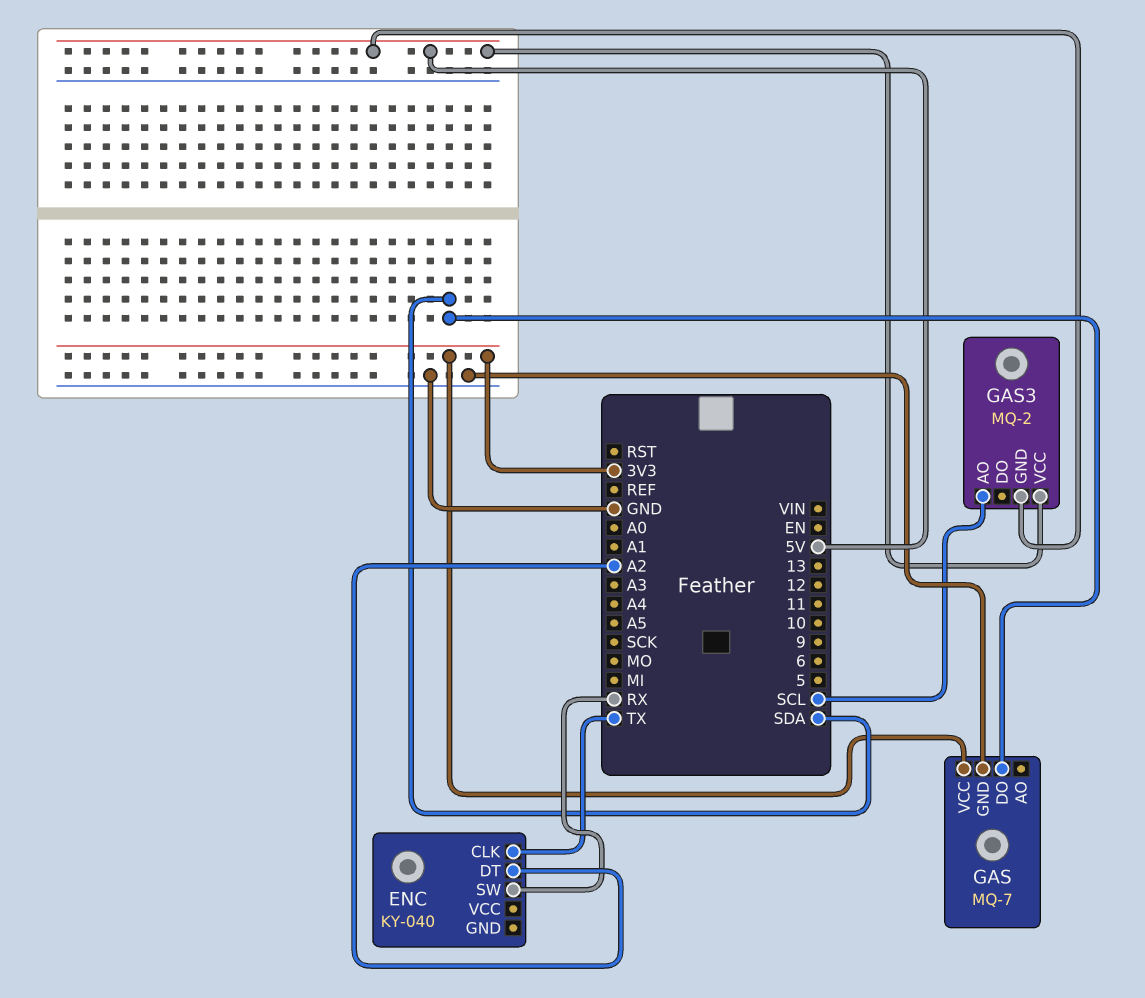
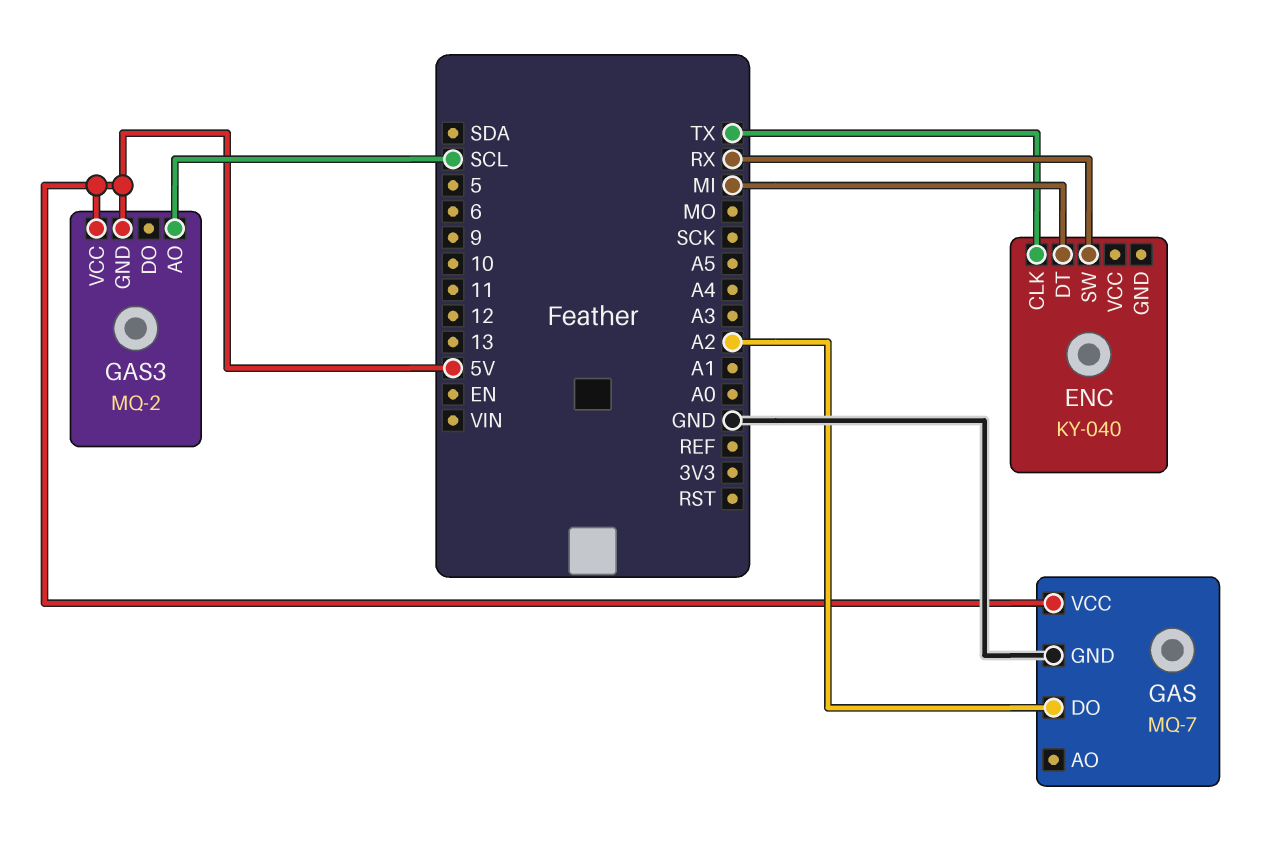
ENC pin DT: A2 -> MI
GAS pin DO: SDA -> A2
GAS pin VCC: 3V3 -> 5V

